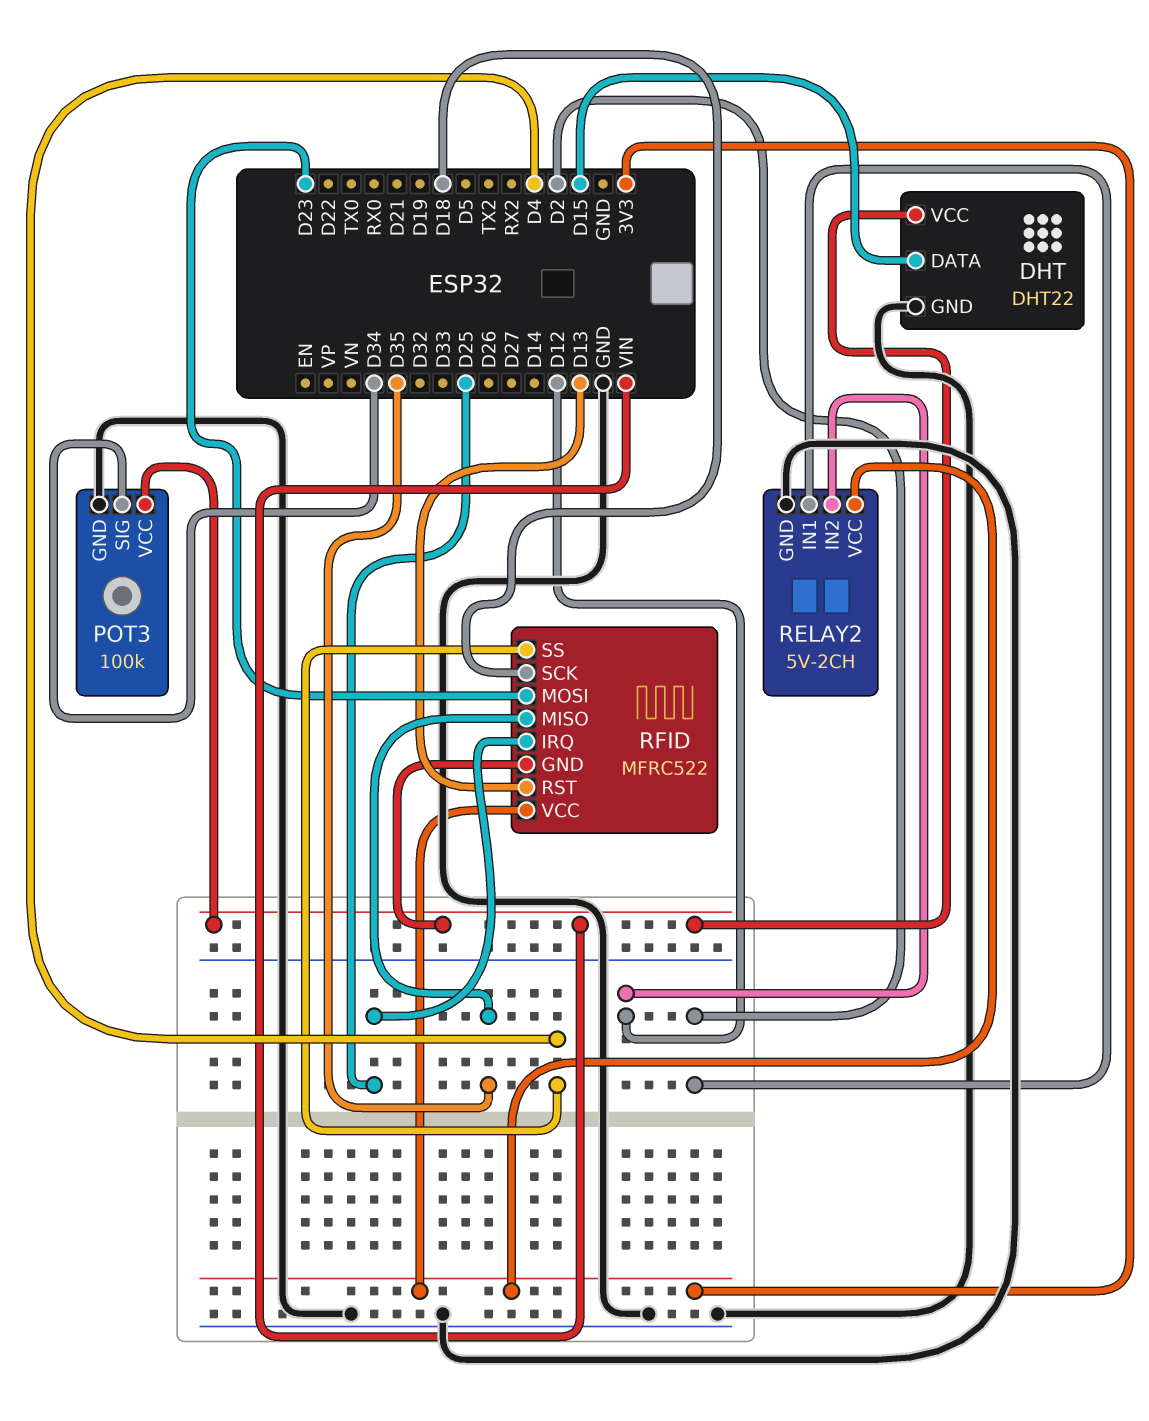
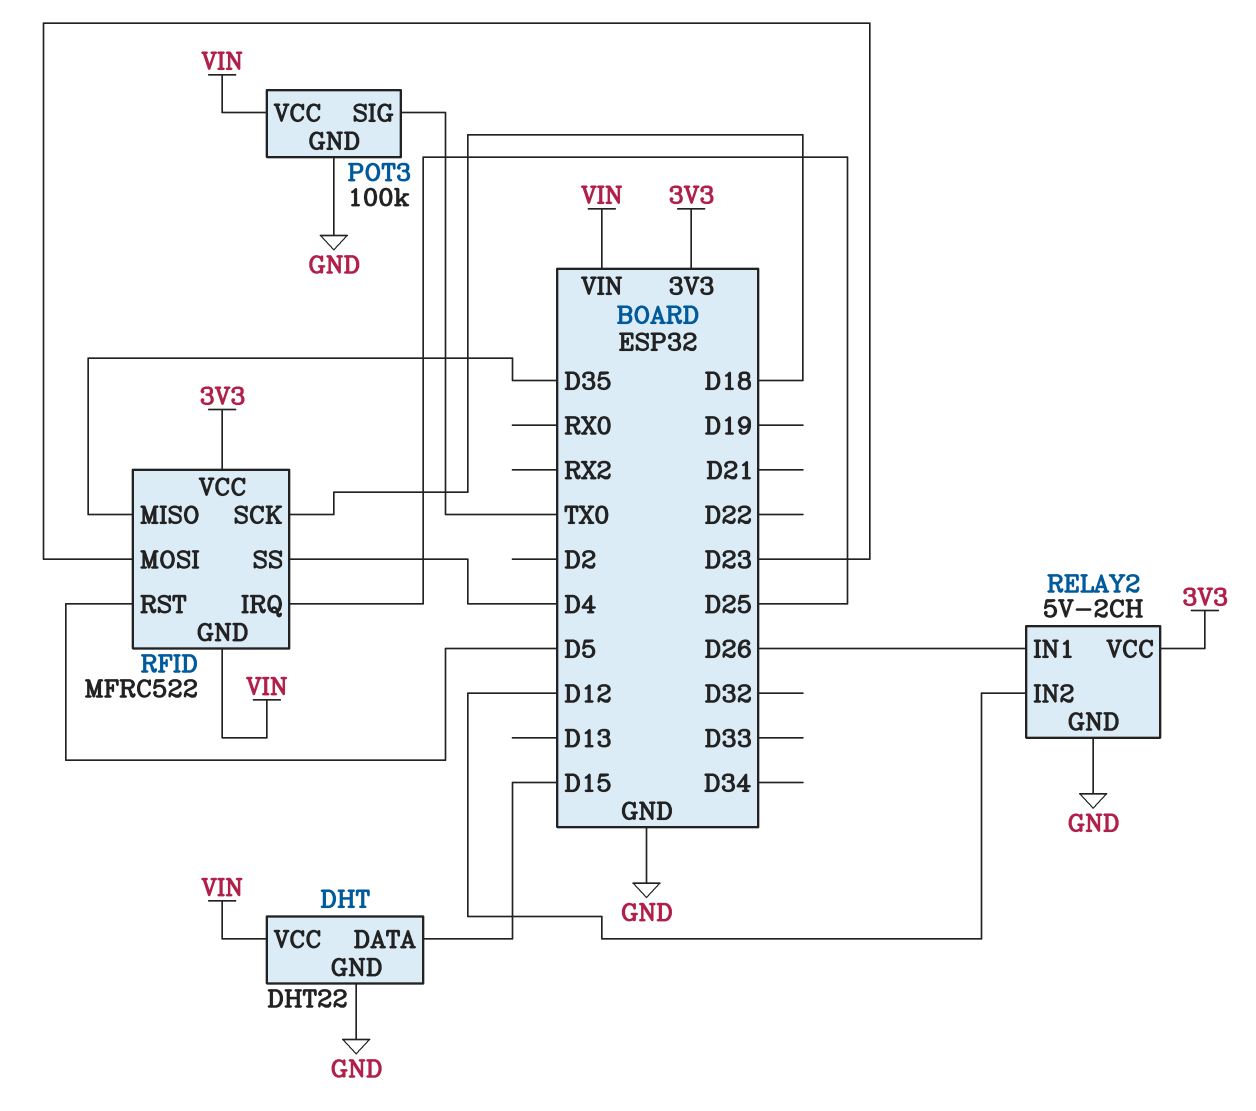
POT3 pin SIG: D34 -> TX0
RELAY2 pin IN1: D2 -> D26
RFID pin RST: D13 -> D5

